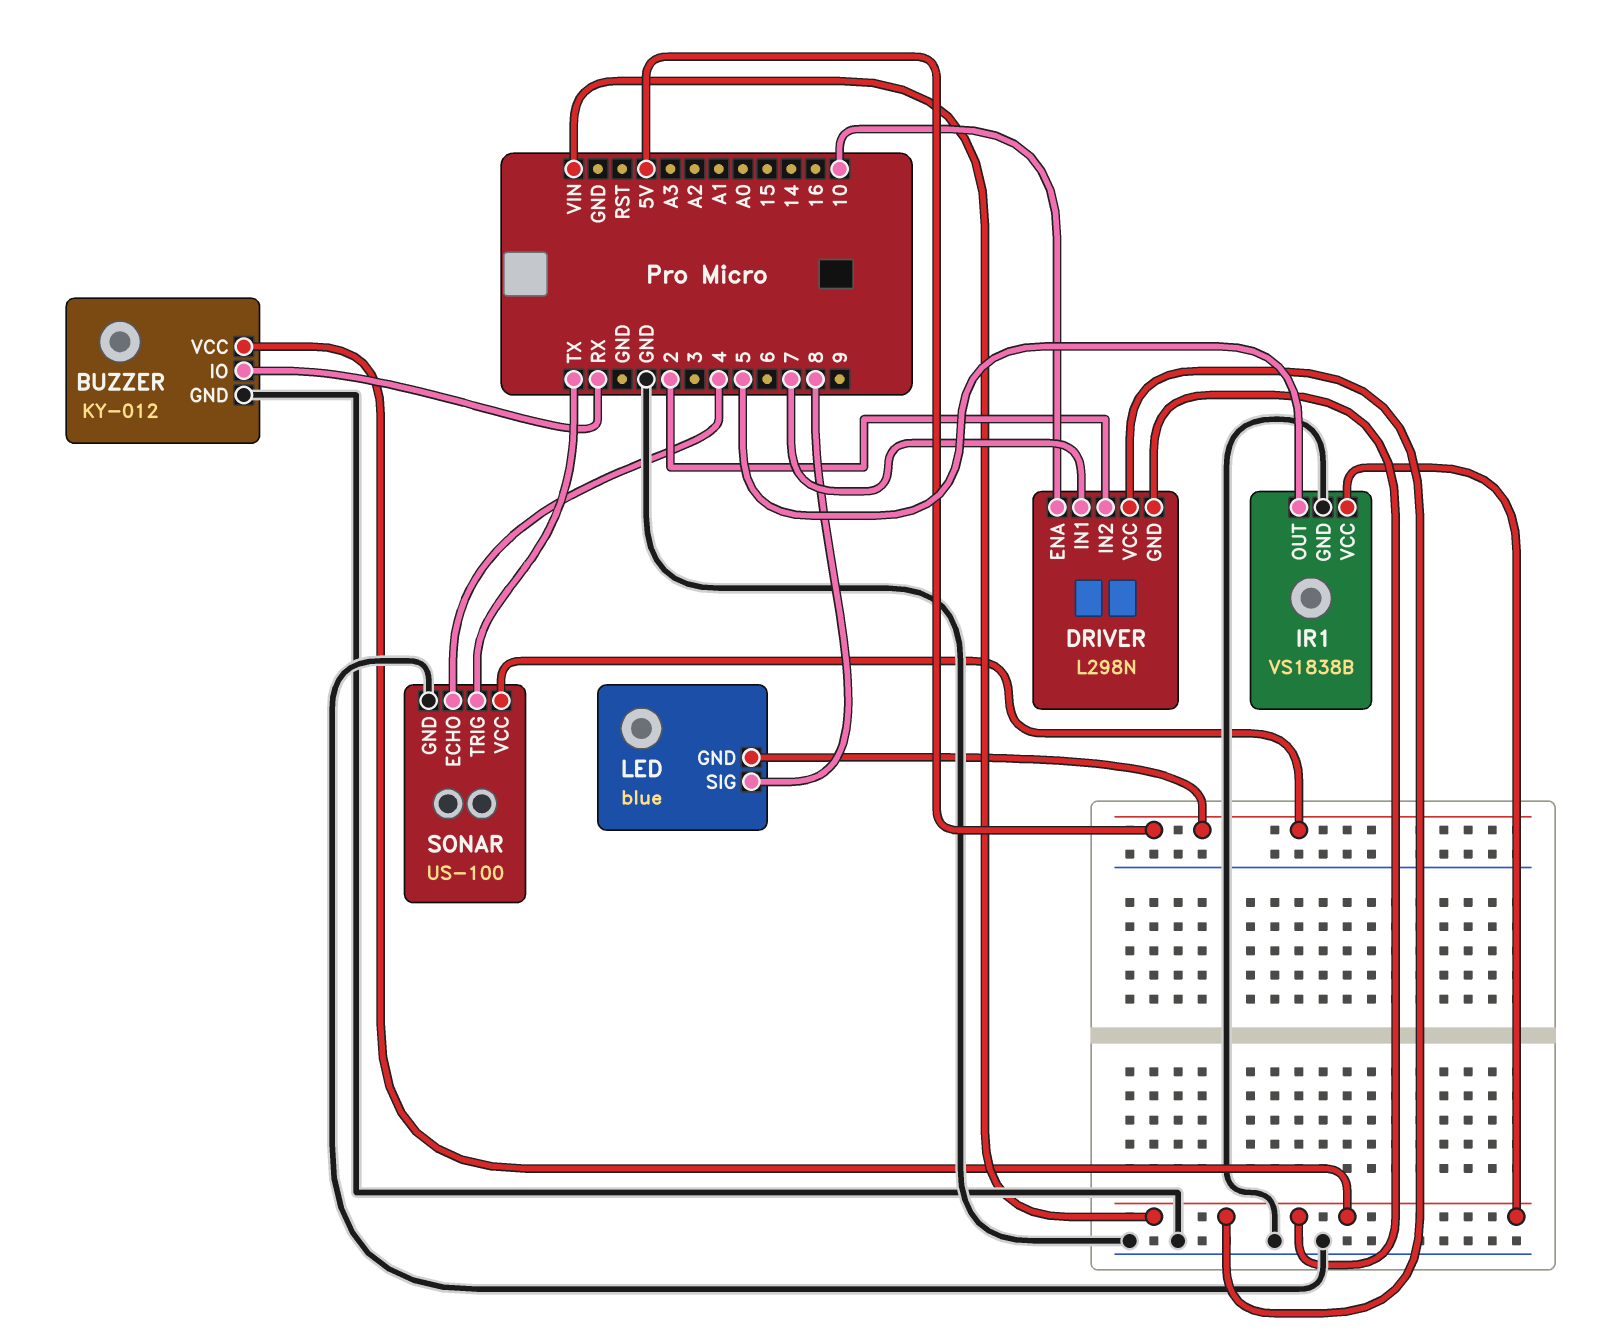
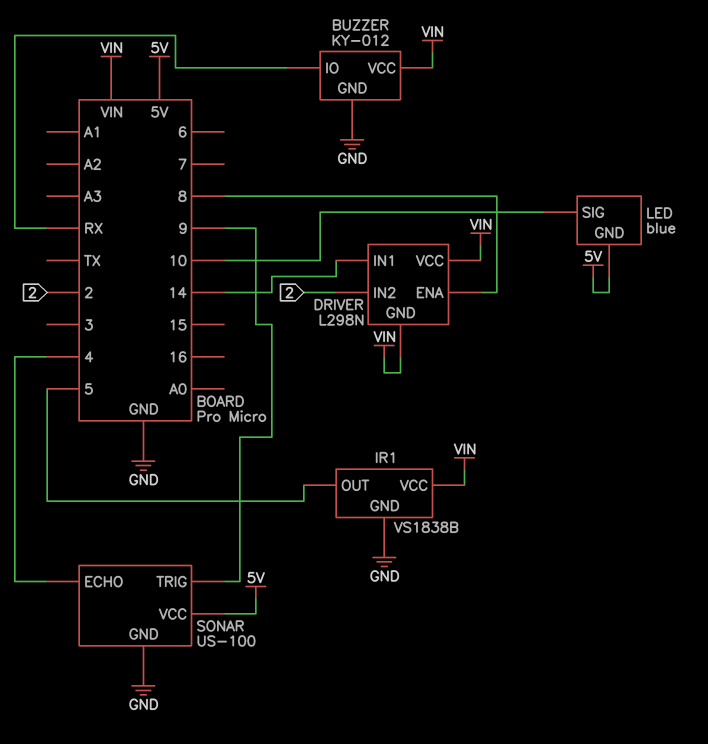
DRIVER pin ENA: 10 -> 8
DRIVER pin IN1: 7 -> 14
LED pin SIG: 8 -> 10
SONAR pin TRIG: TX -> 9

